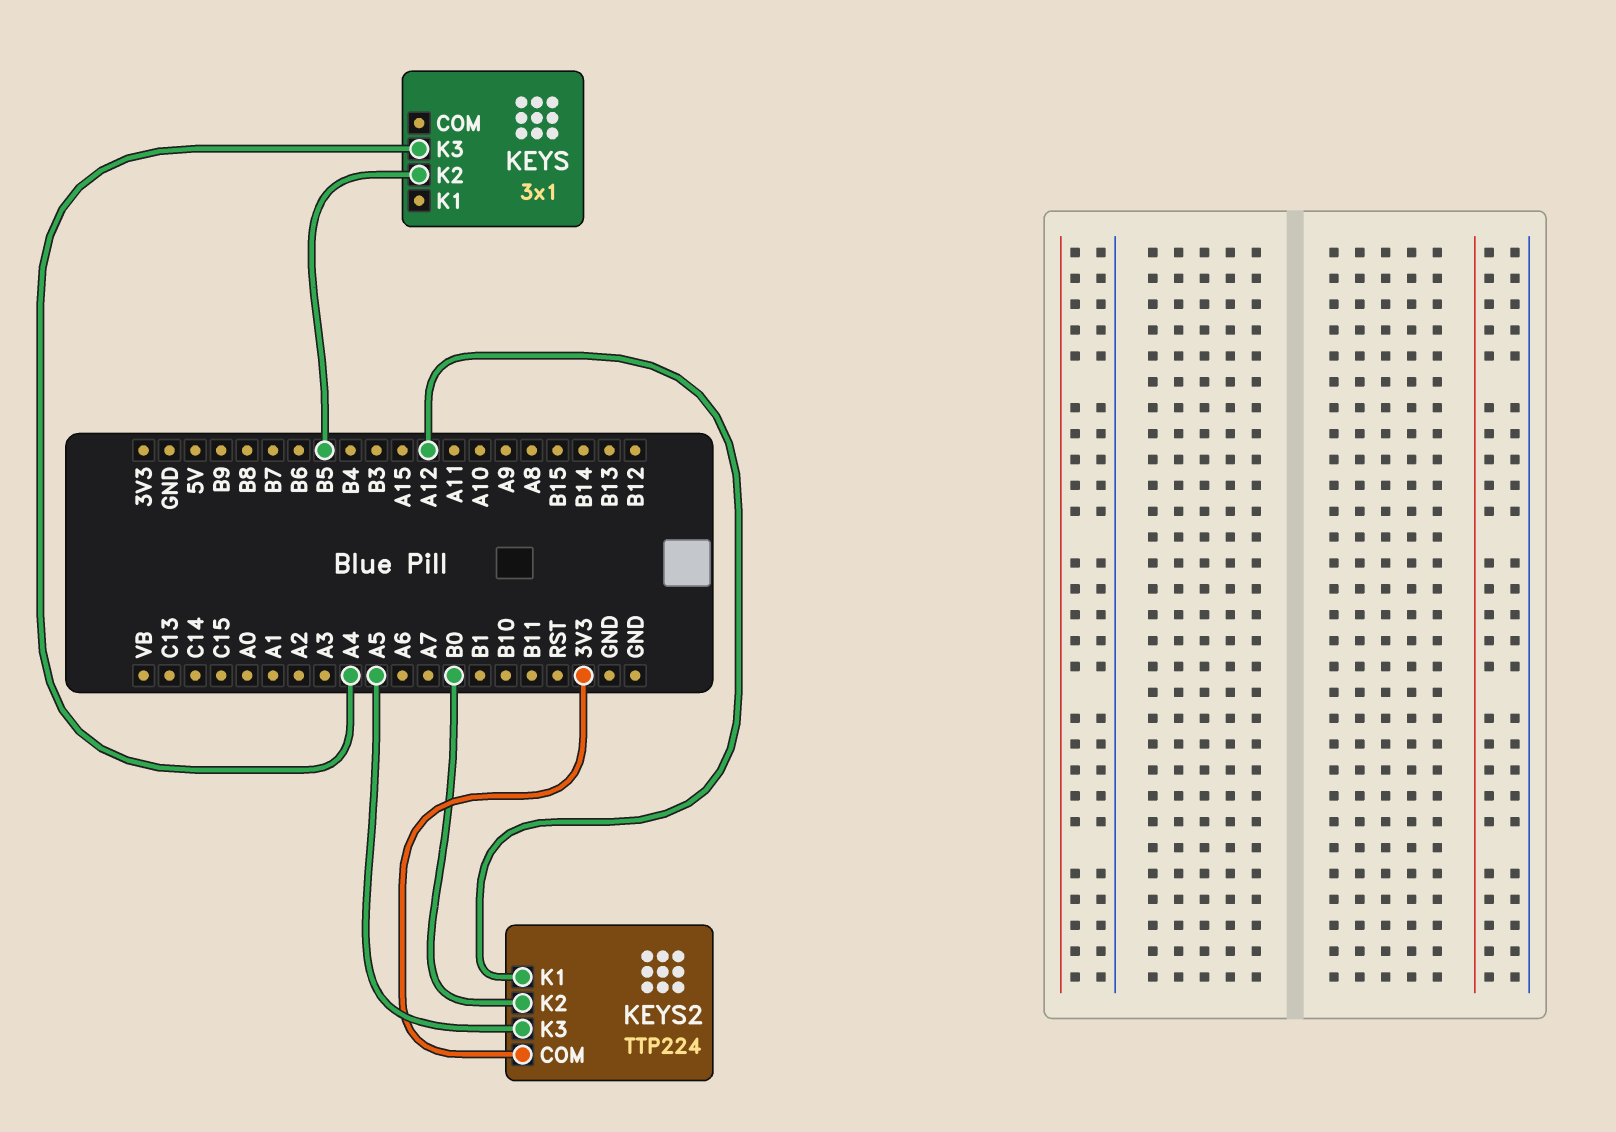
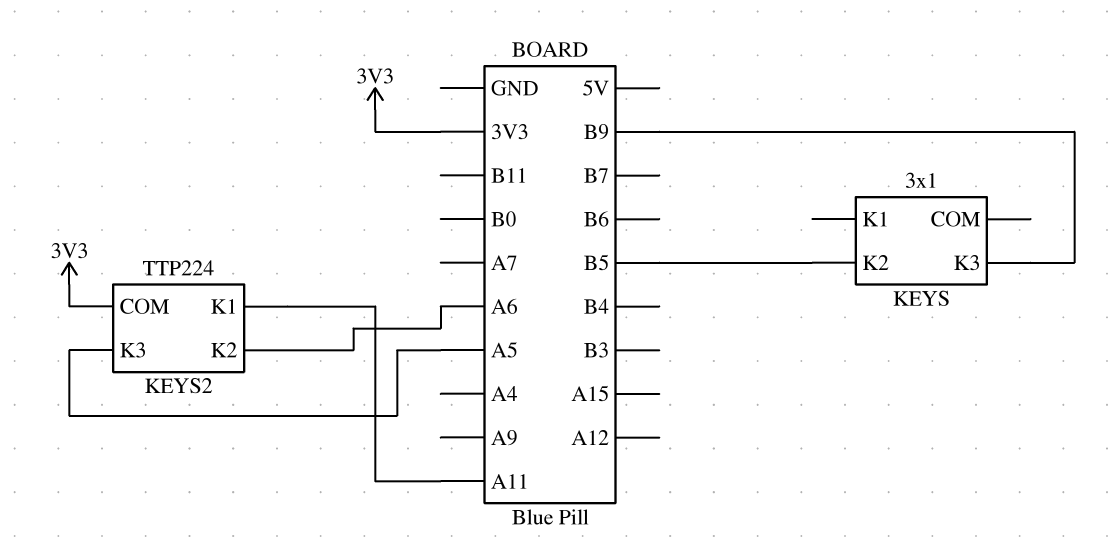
KEYS pin K3: A4 -> B9
KEYS2 pin K1: A12 -> A11
KEYS2 pin K2: B0 -> A6

